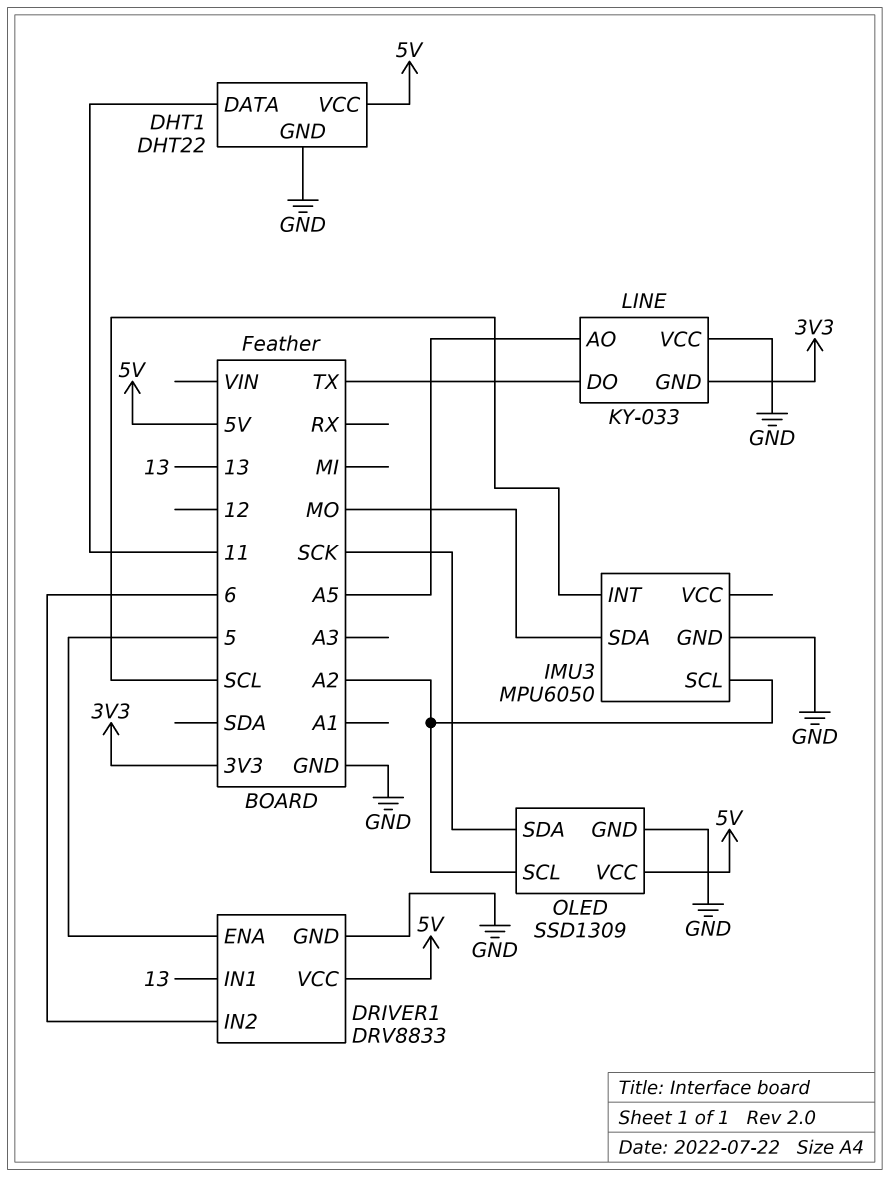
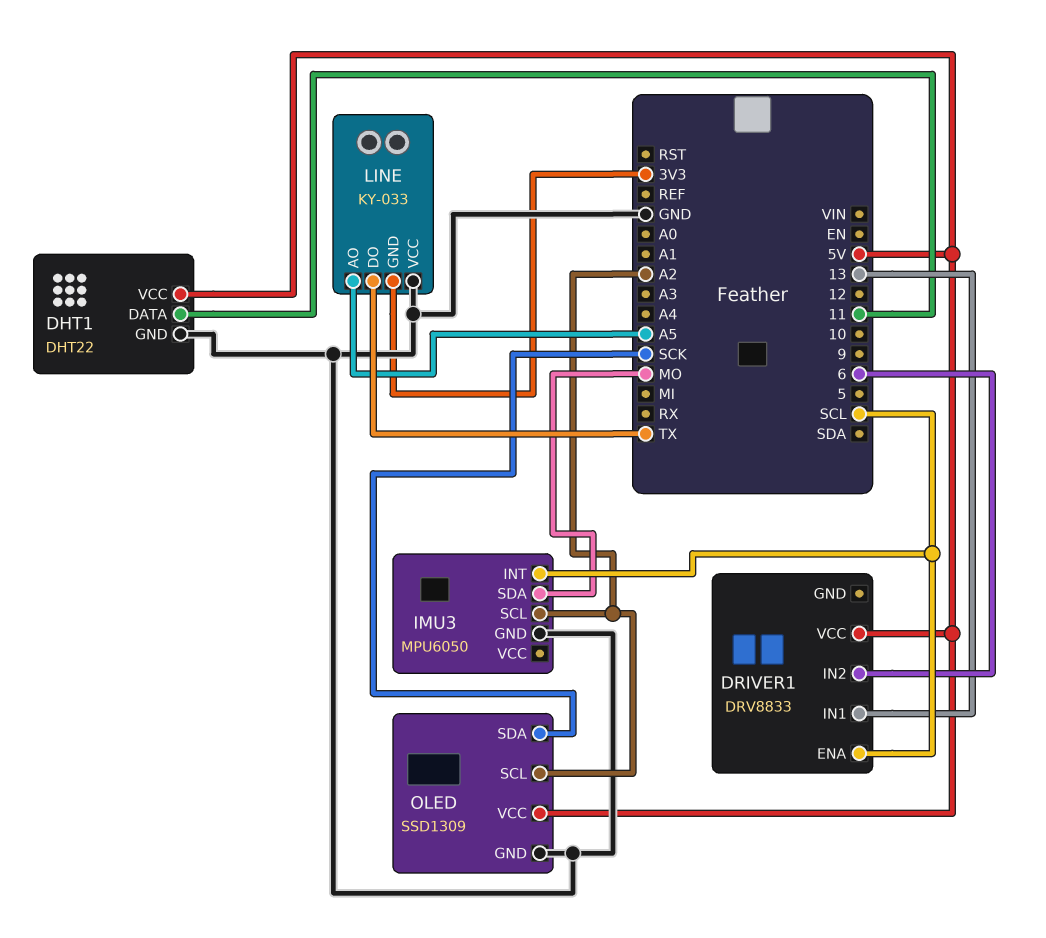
DRIVER1 pin ENA: 5 -> SCL
DRIVER1 pin GND: GND -> none

